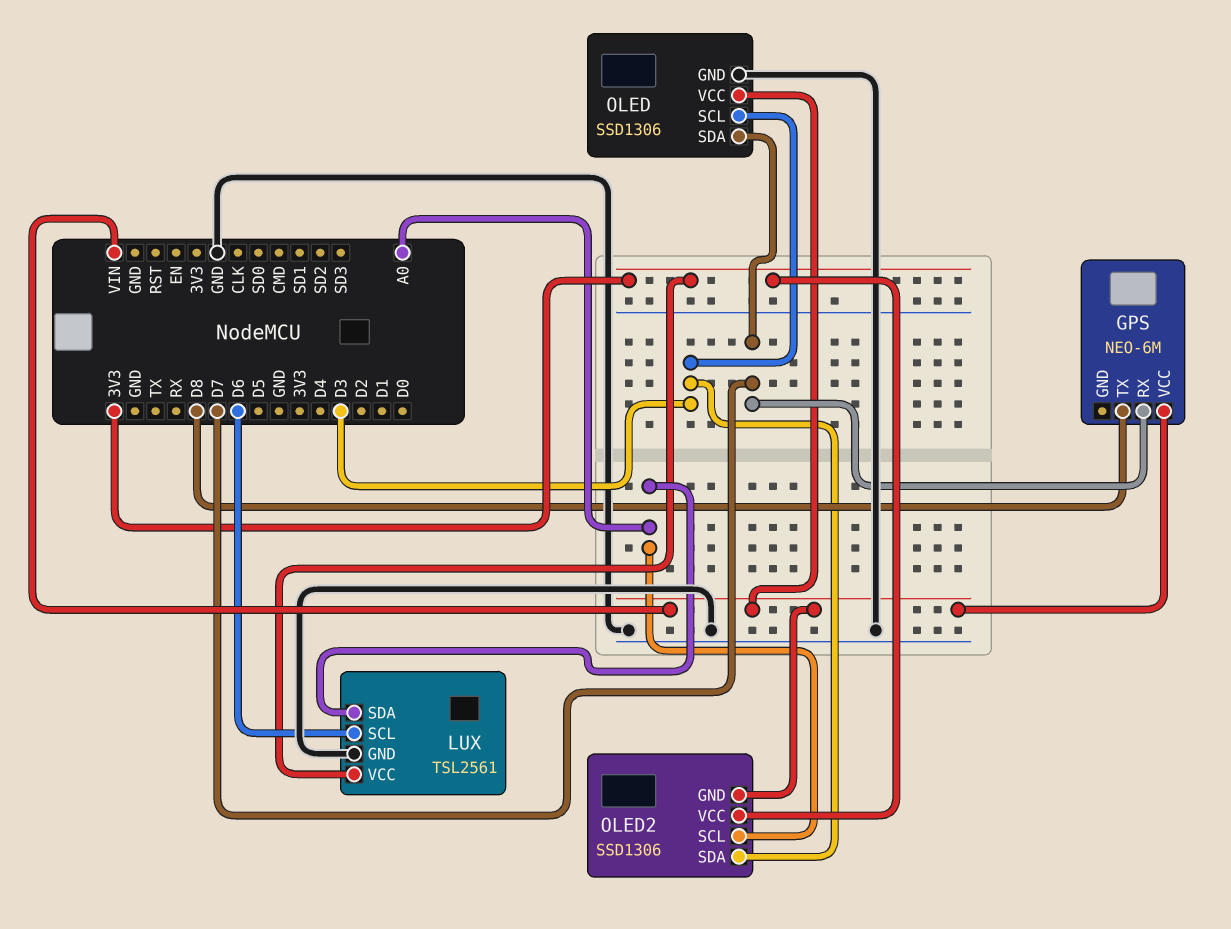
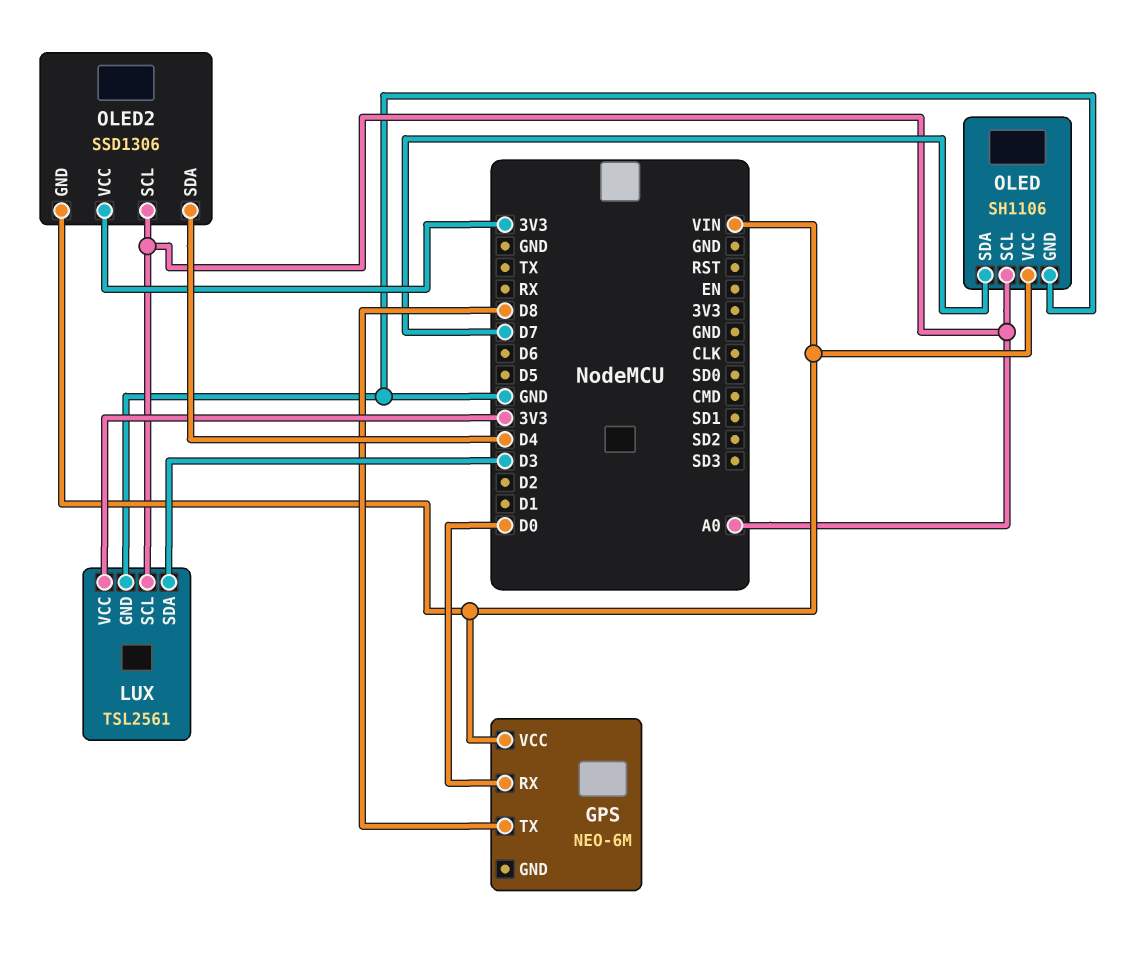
GPS pin RX: D7 -> D0
LUX pin SCL: D6 -> A0
LUX pin SDA: A0 -> D3
OLED: SSD1306 -> SH1106
OLED pin SCL: D3 -> A0
OLED2 pin SDA: D3 -> D4

